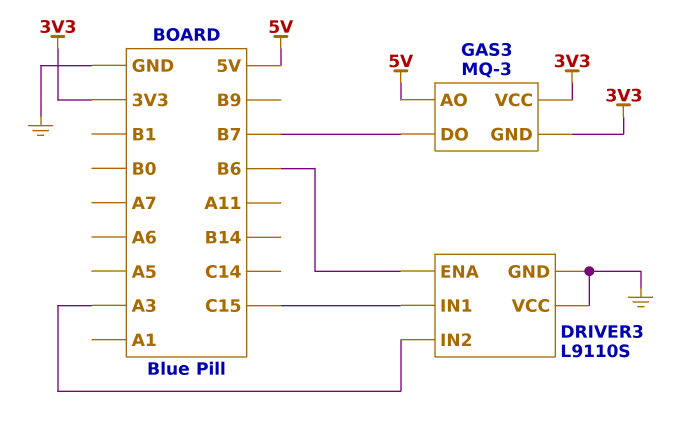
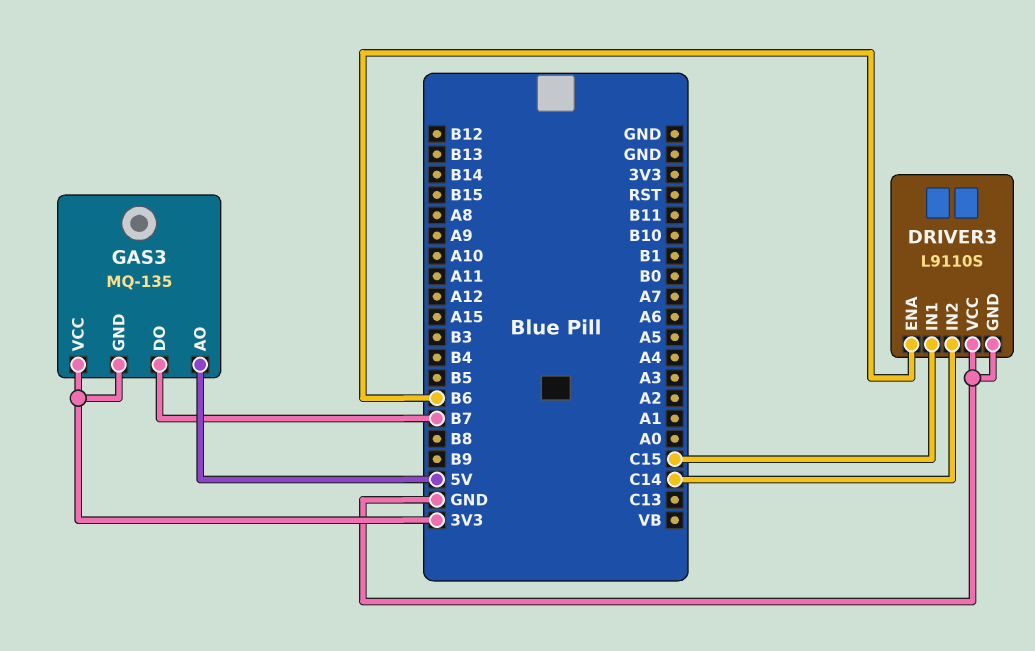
DRIVER3 pin IN2: A3 -> C14
GAS3: MQ-3 -> MQ-135

